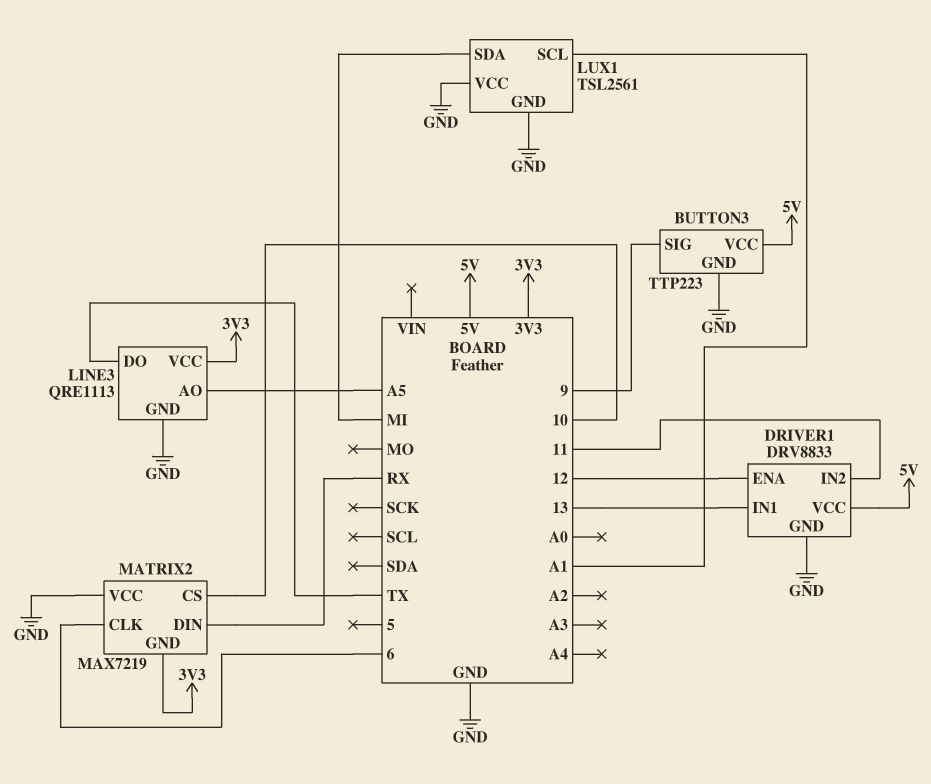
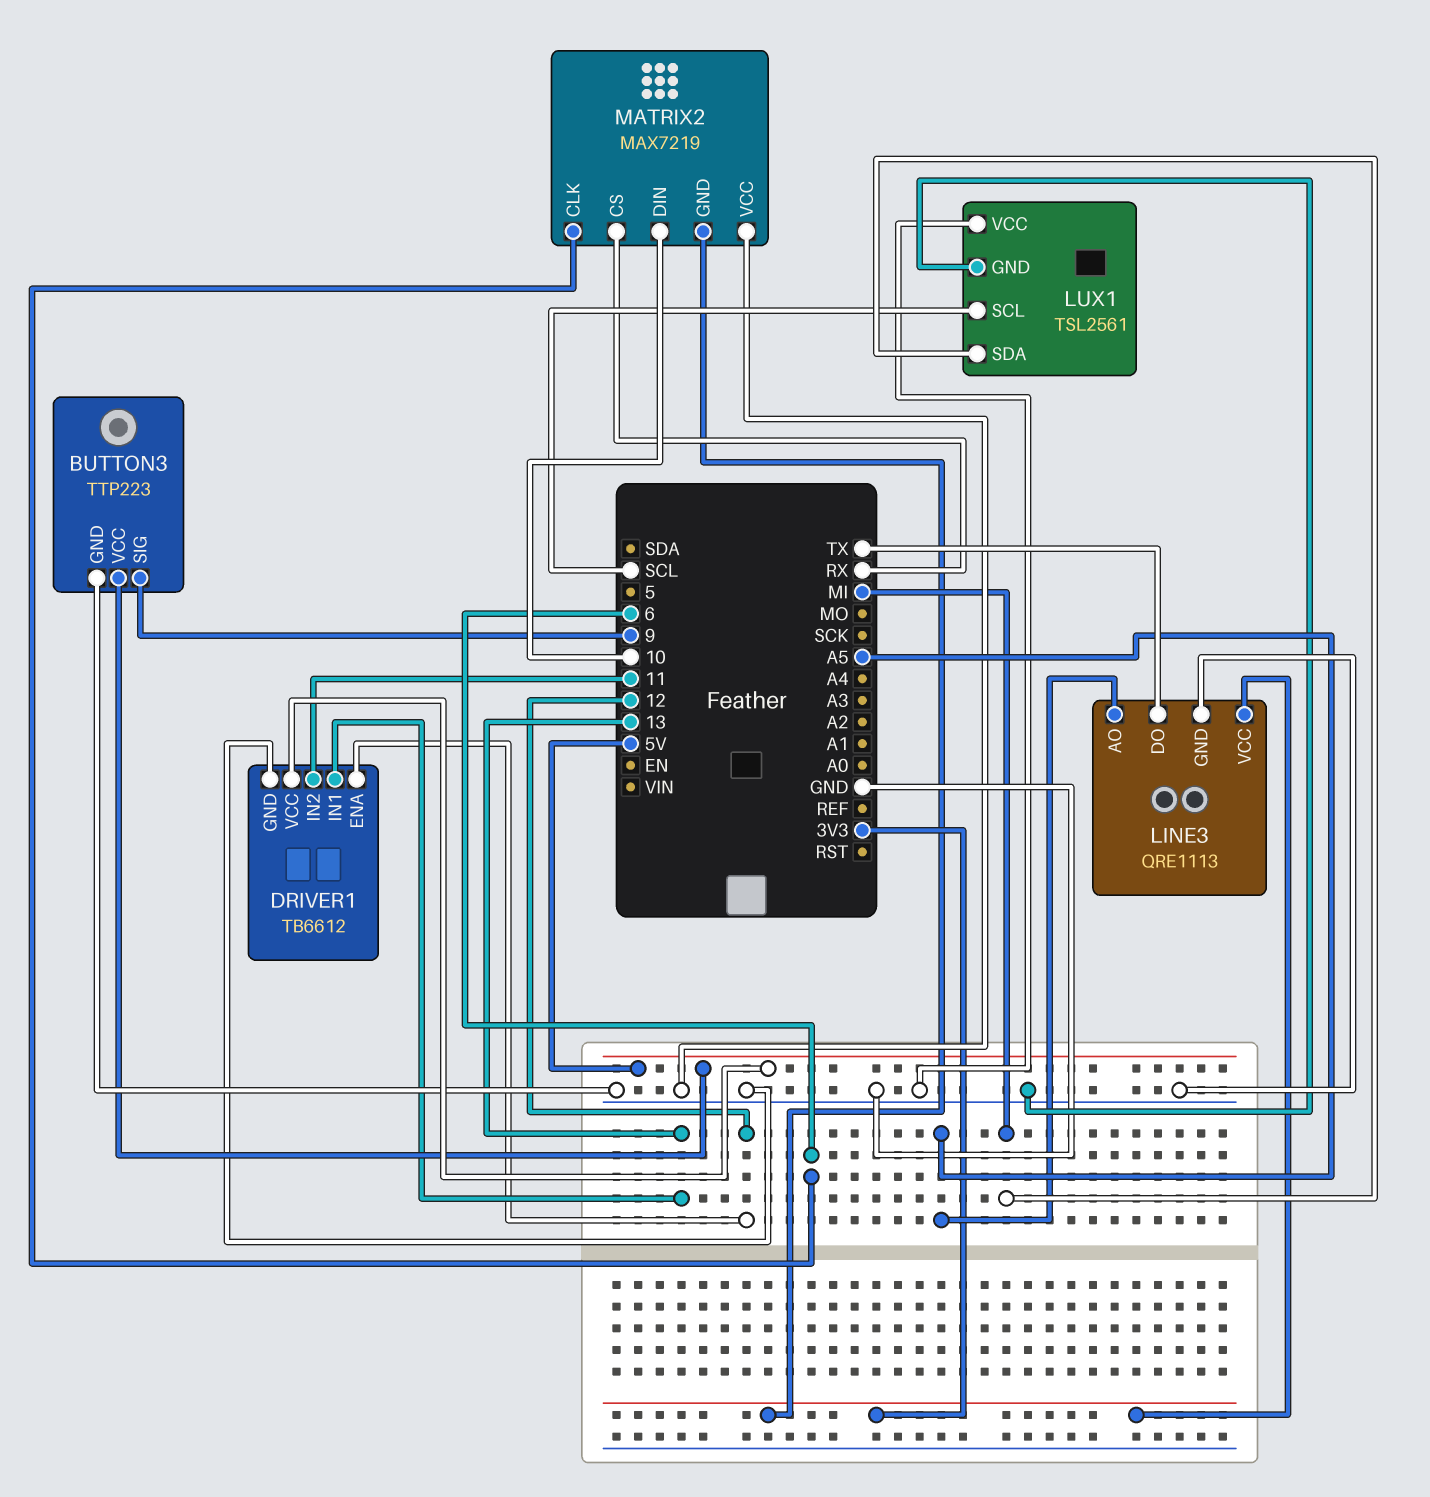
DRIVER1: DRV8833 -> TB6612
LUX1 pin SCL: A1 -> SCL
MATRIX2 pin CS: 10 -> RX
MATRIX2 pin DIN: RX -> 10

